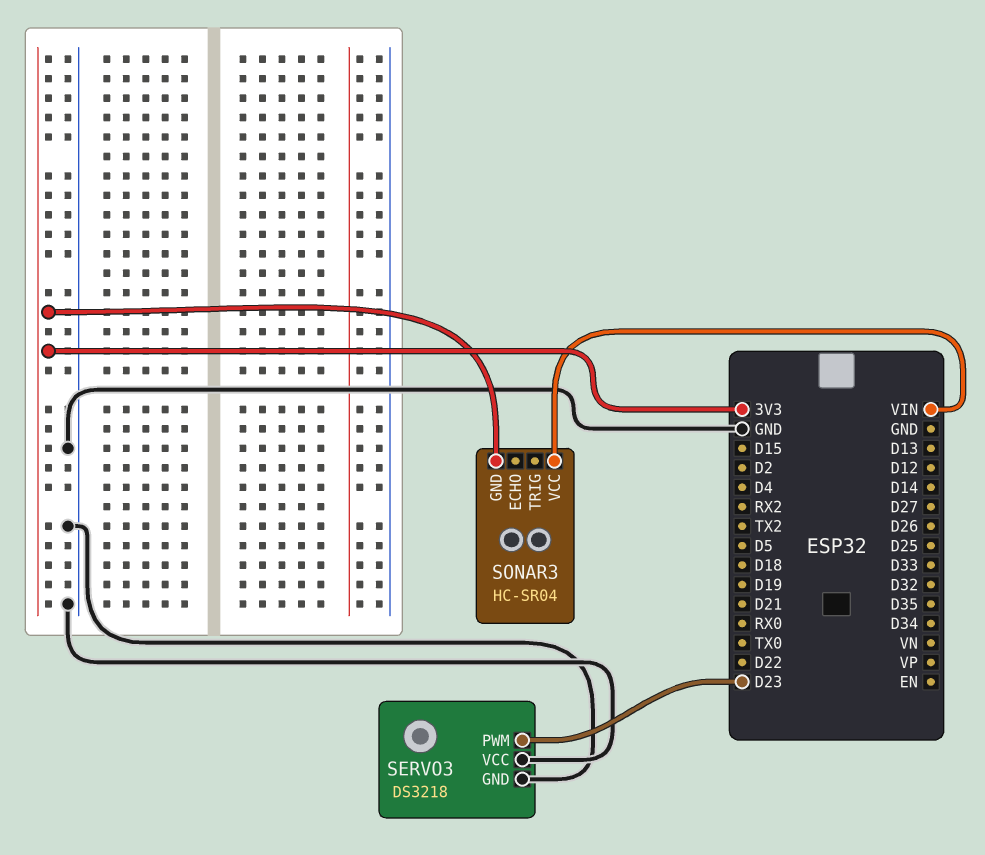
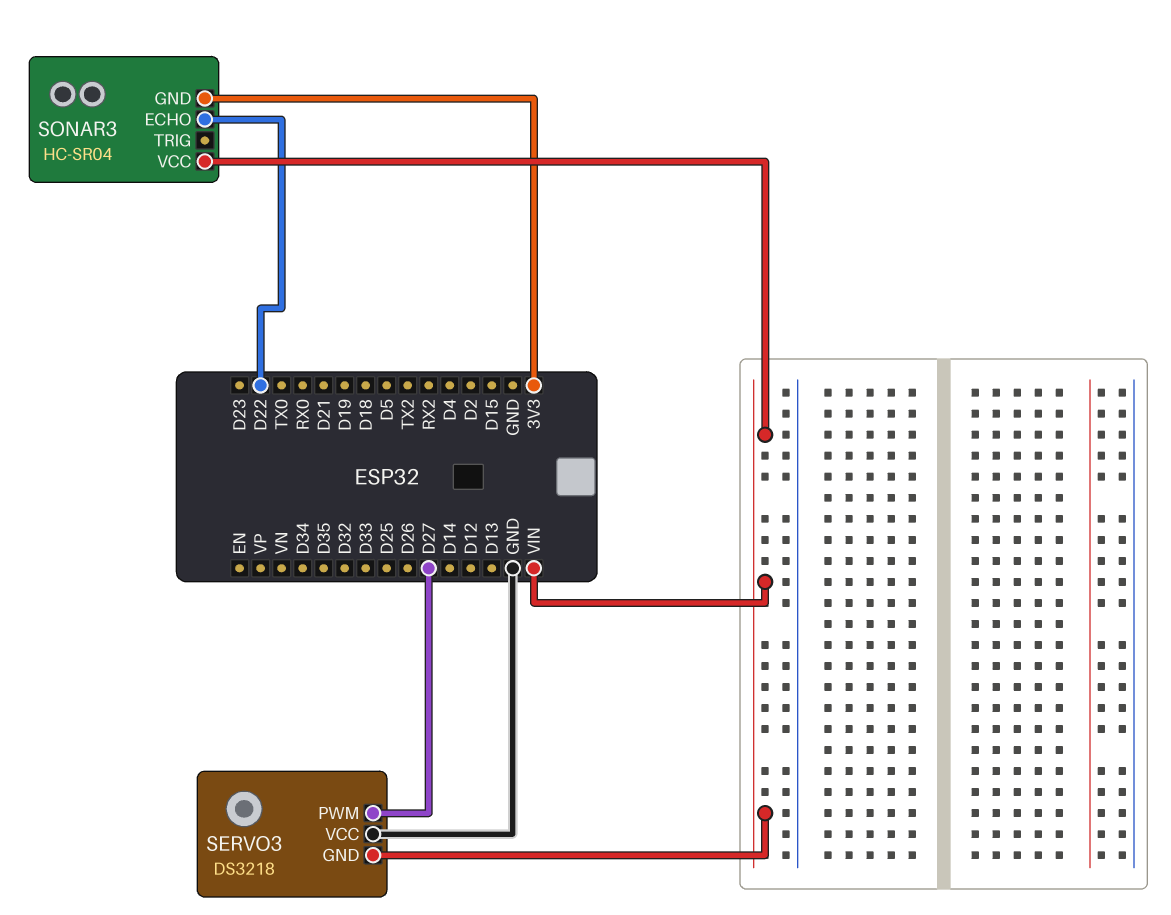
SERVO3 pin GND: GND -> VIN
SERVO3 pin PWM: D23 -> D27
SONAR3 pin ECHO: none -> D22

